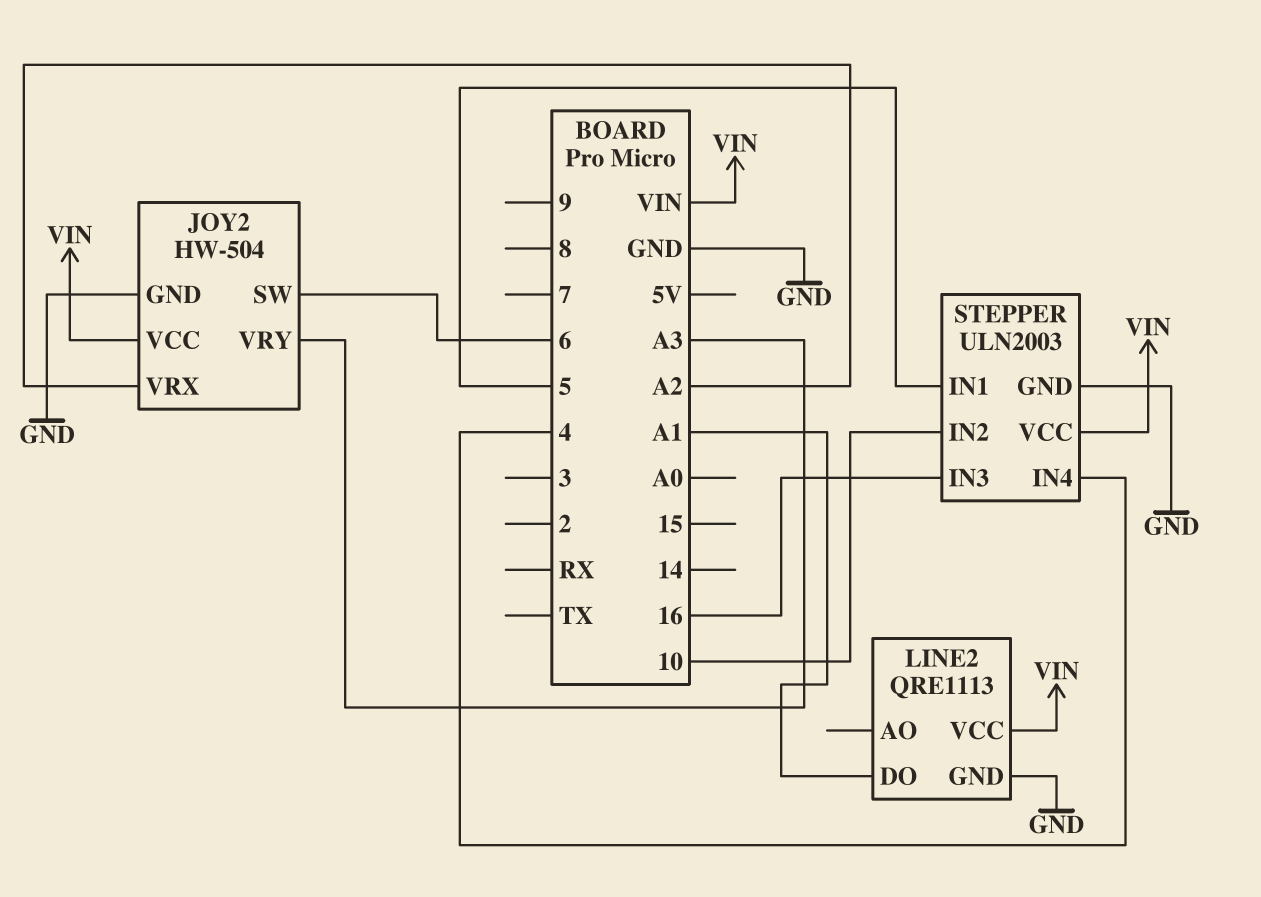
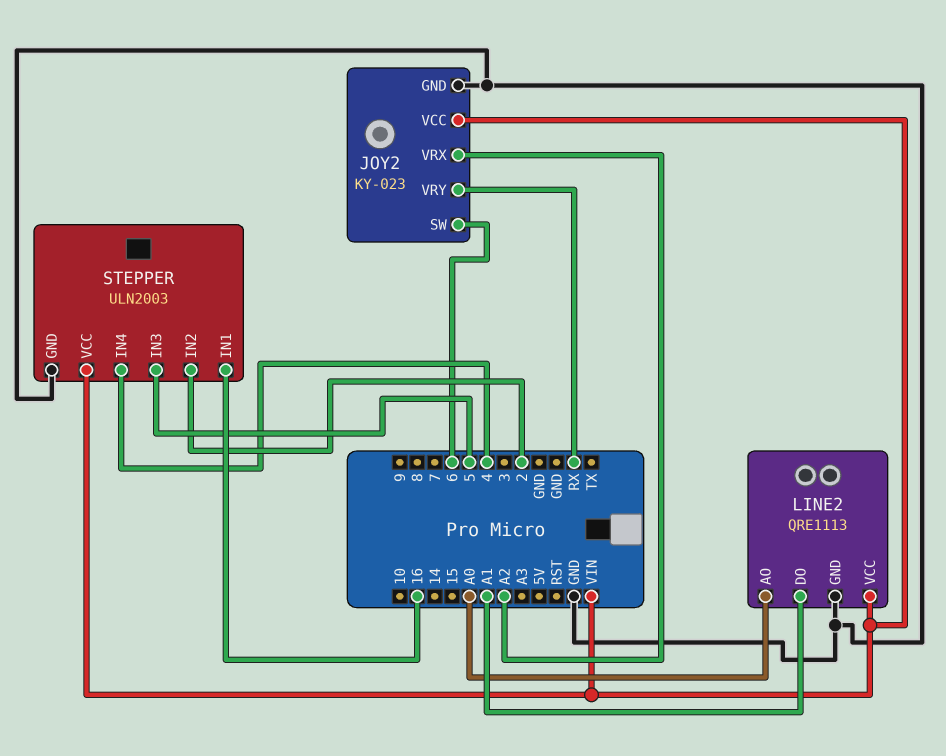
JOY2: HW-504 -> KY-023
JOY2 pin VRY: A3 -> RX
LINE2 pin AO: none -> A0
STEPPER pin IN1: 5 -> 16
STEPPER pin IN2: 10 -> 2
STEPPER pin IN3: 16 -> 5

